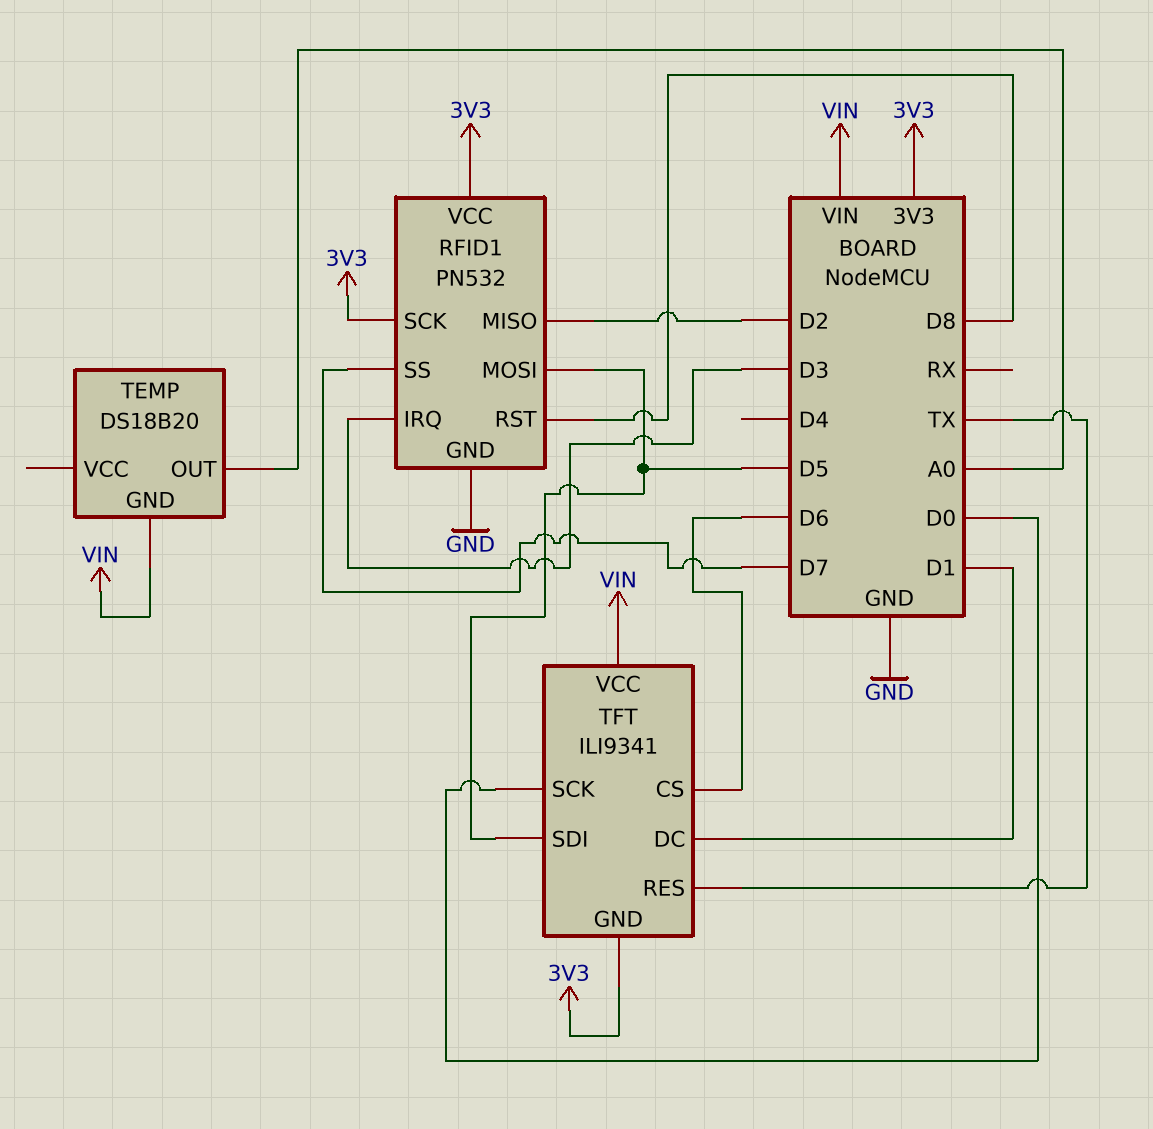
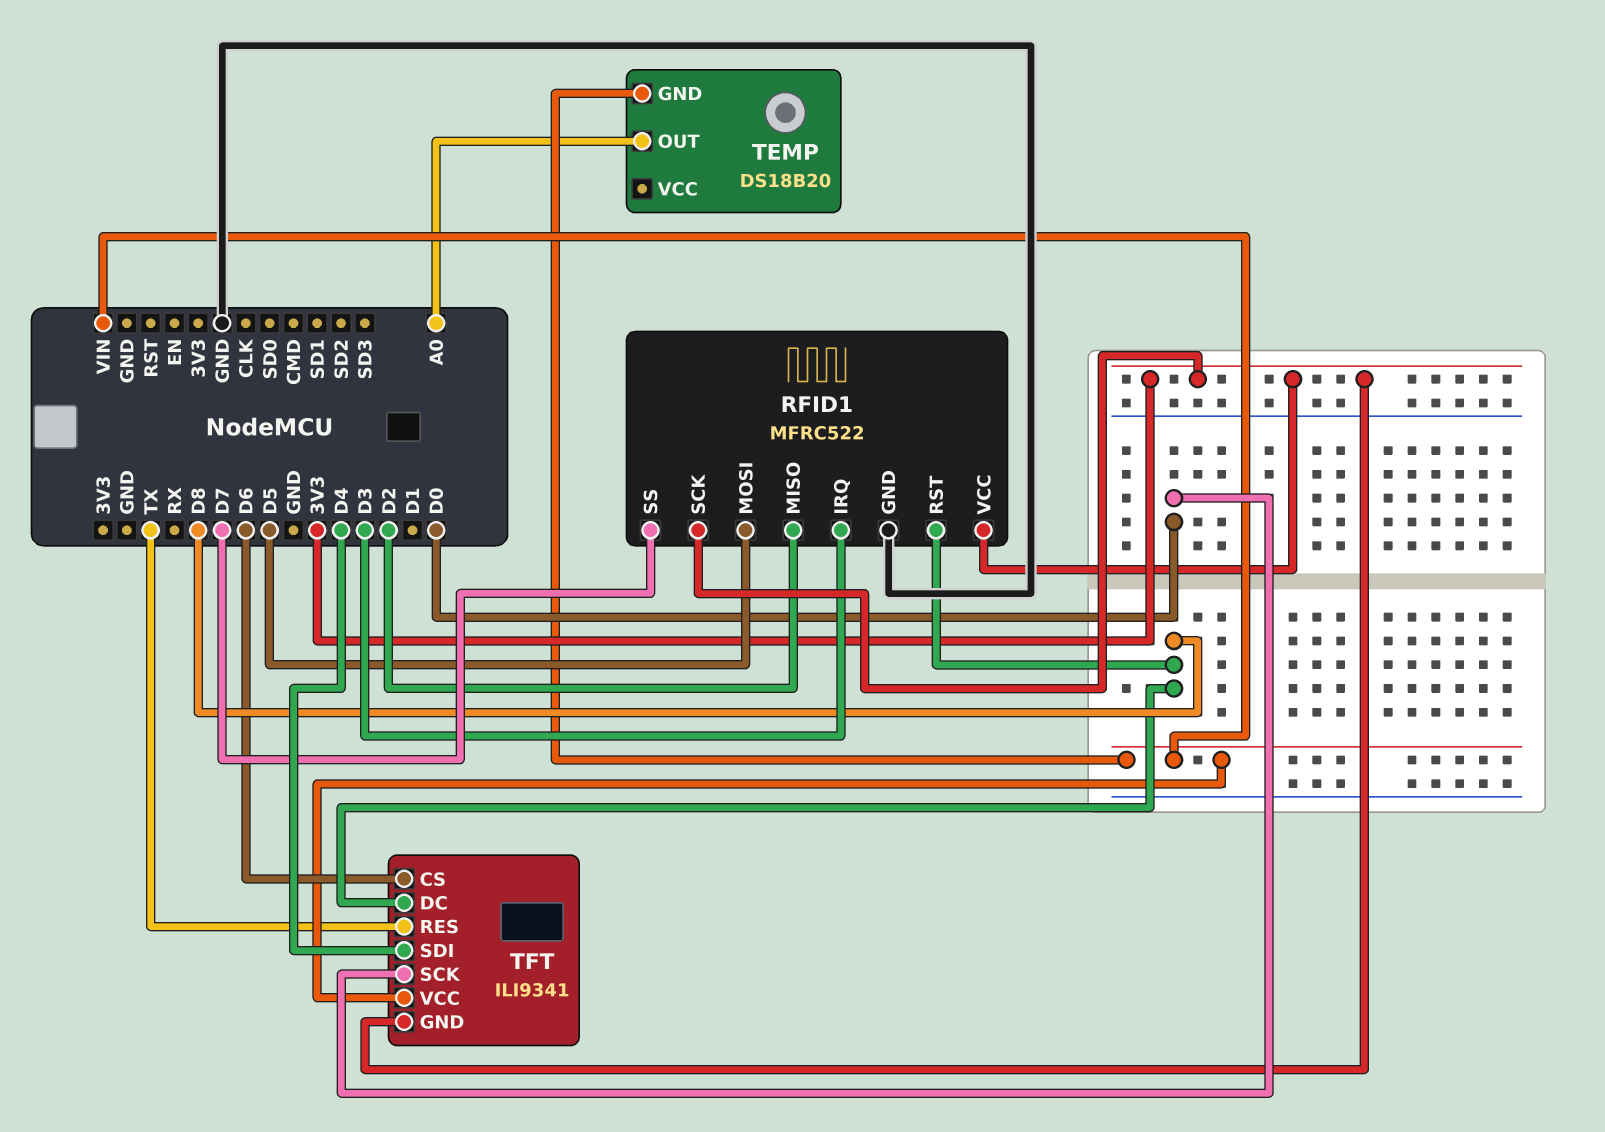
RFID1: PN532 -> MFRC522
TFT pin DC: D1 -> D8
TFT pin SDI: D5 -> D4

